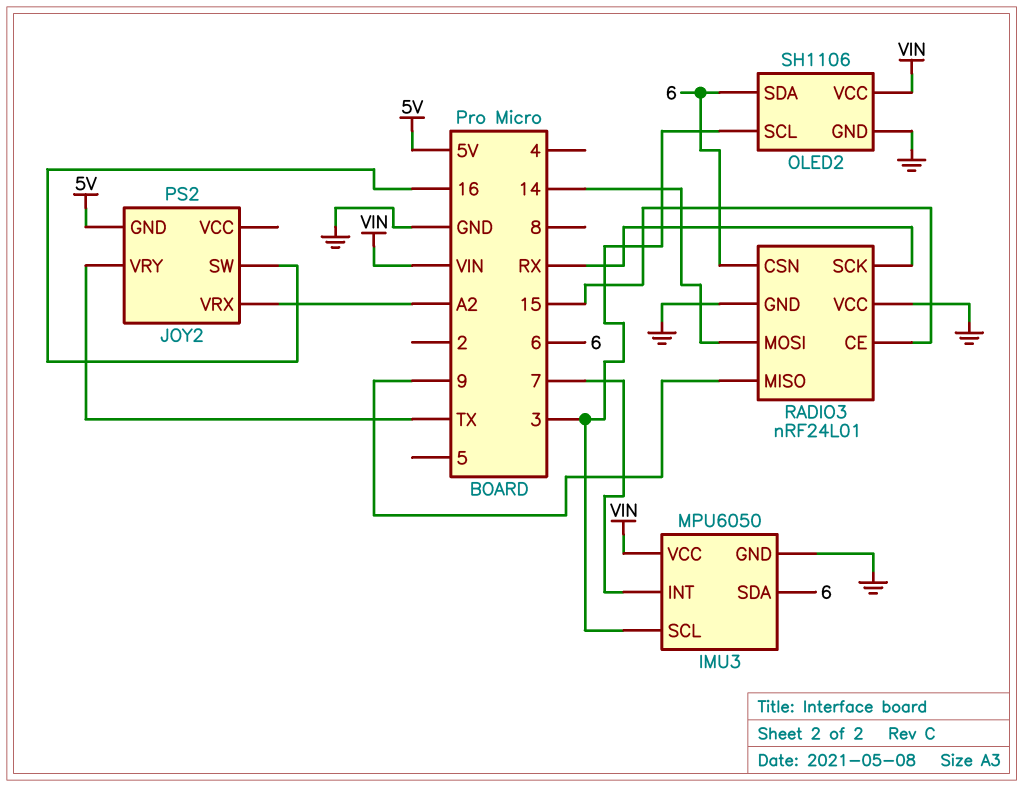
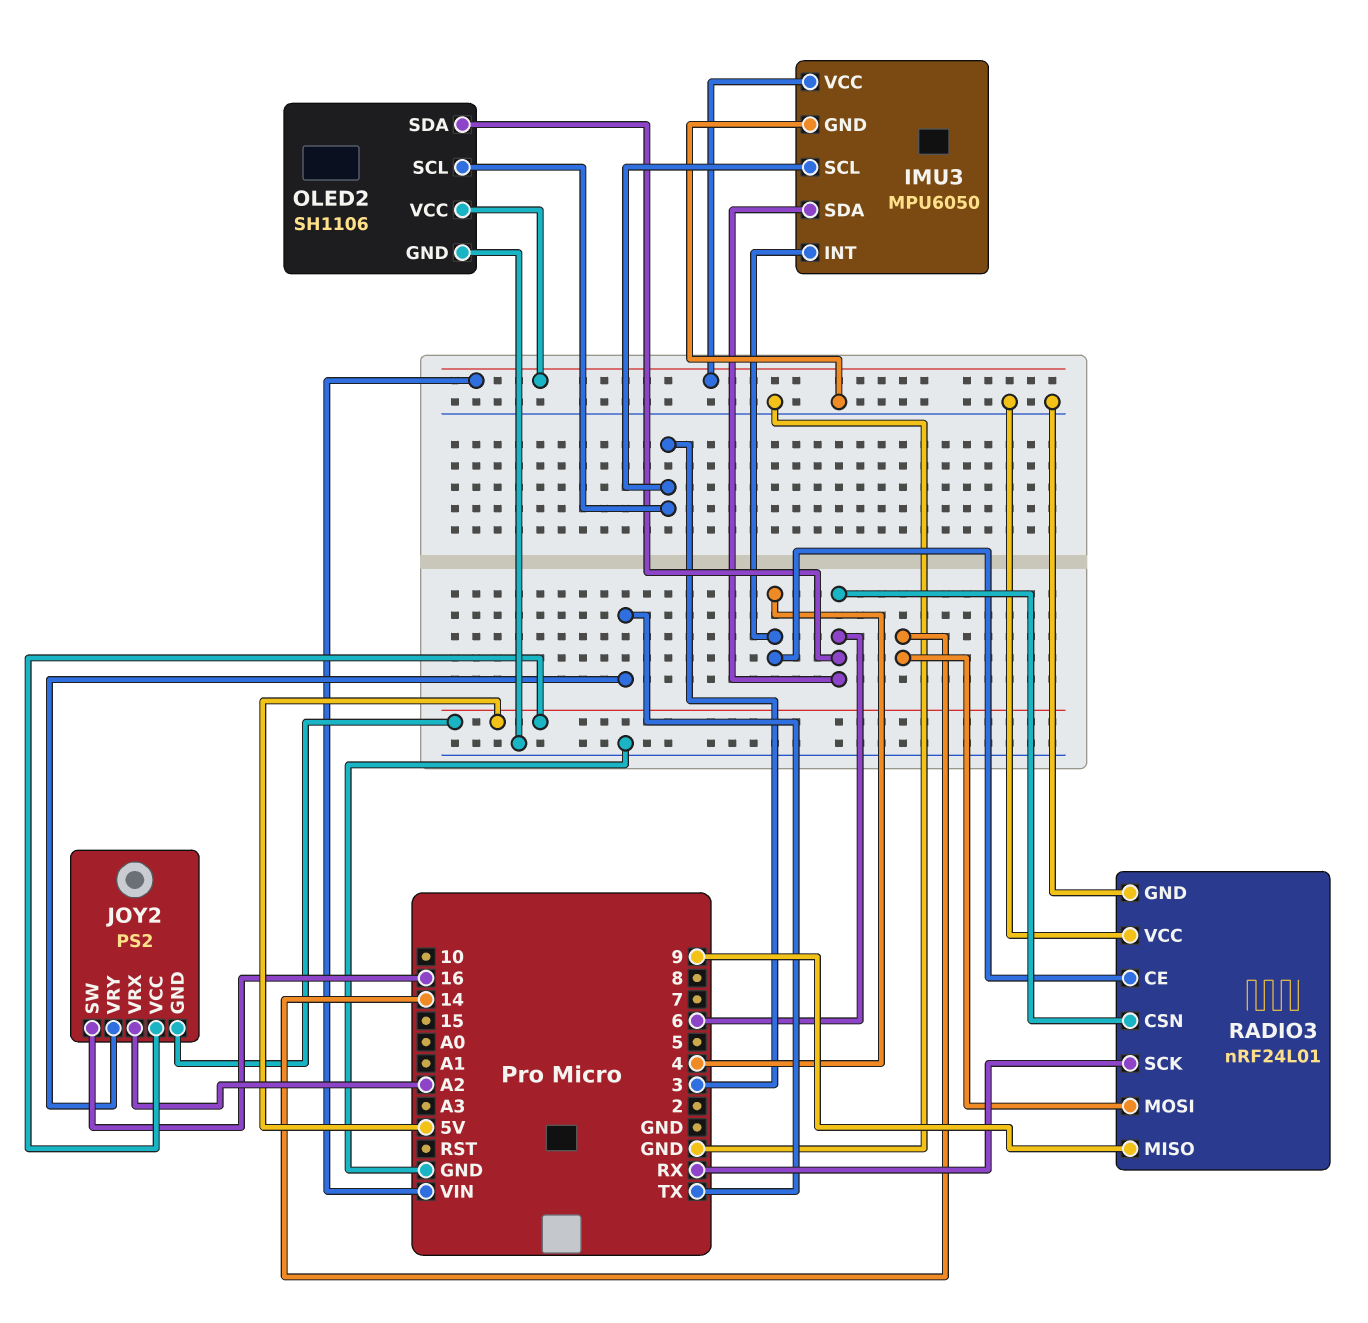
IMU3 pin INT: 7 -> 4
JOY2 pin VCC: none -> 5V
RADIO3 pin CE: 15 -> 4

